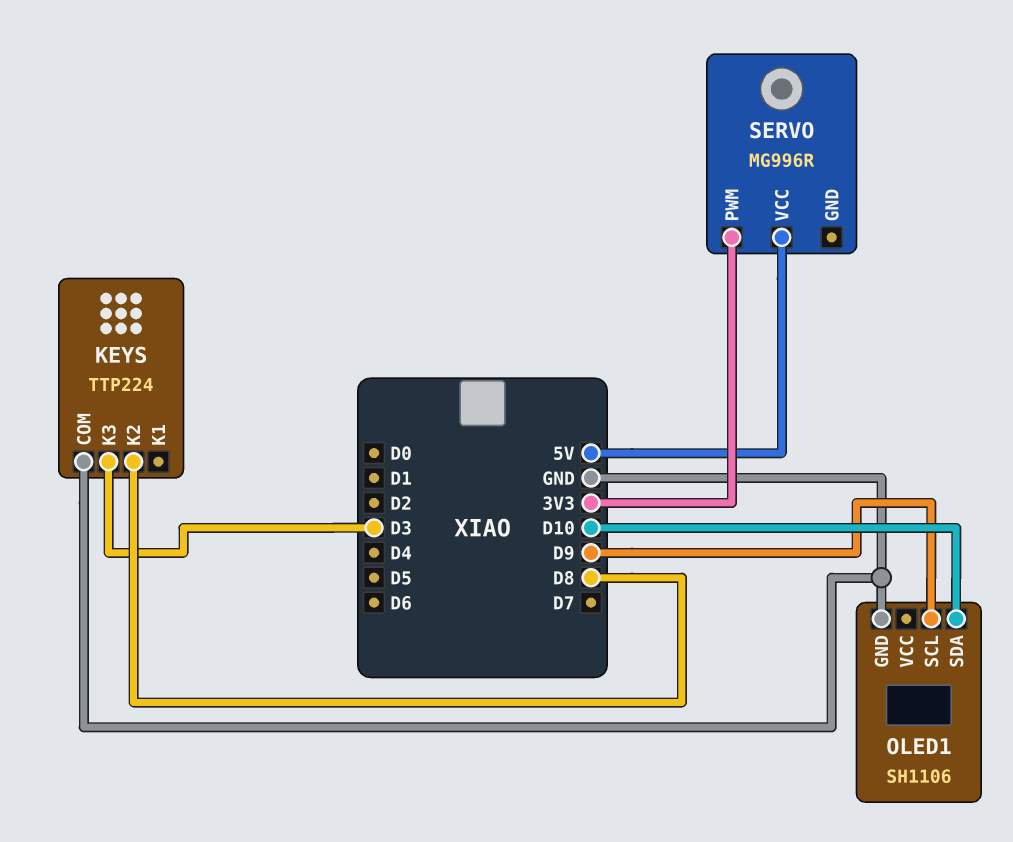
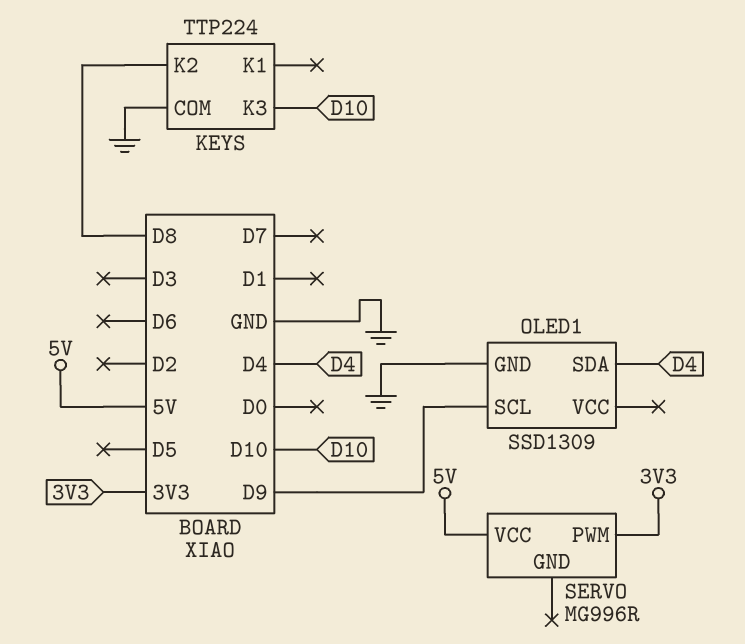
KEYS pin K3: D3 -> D10
OLED1: SH1106 -> SSD1309
OLED1 pin SDA: D10 -> D4

